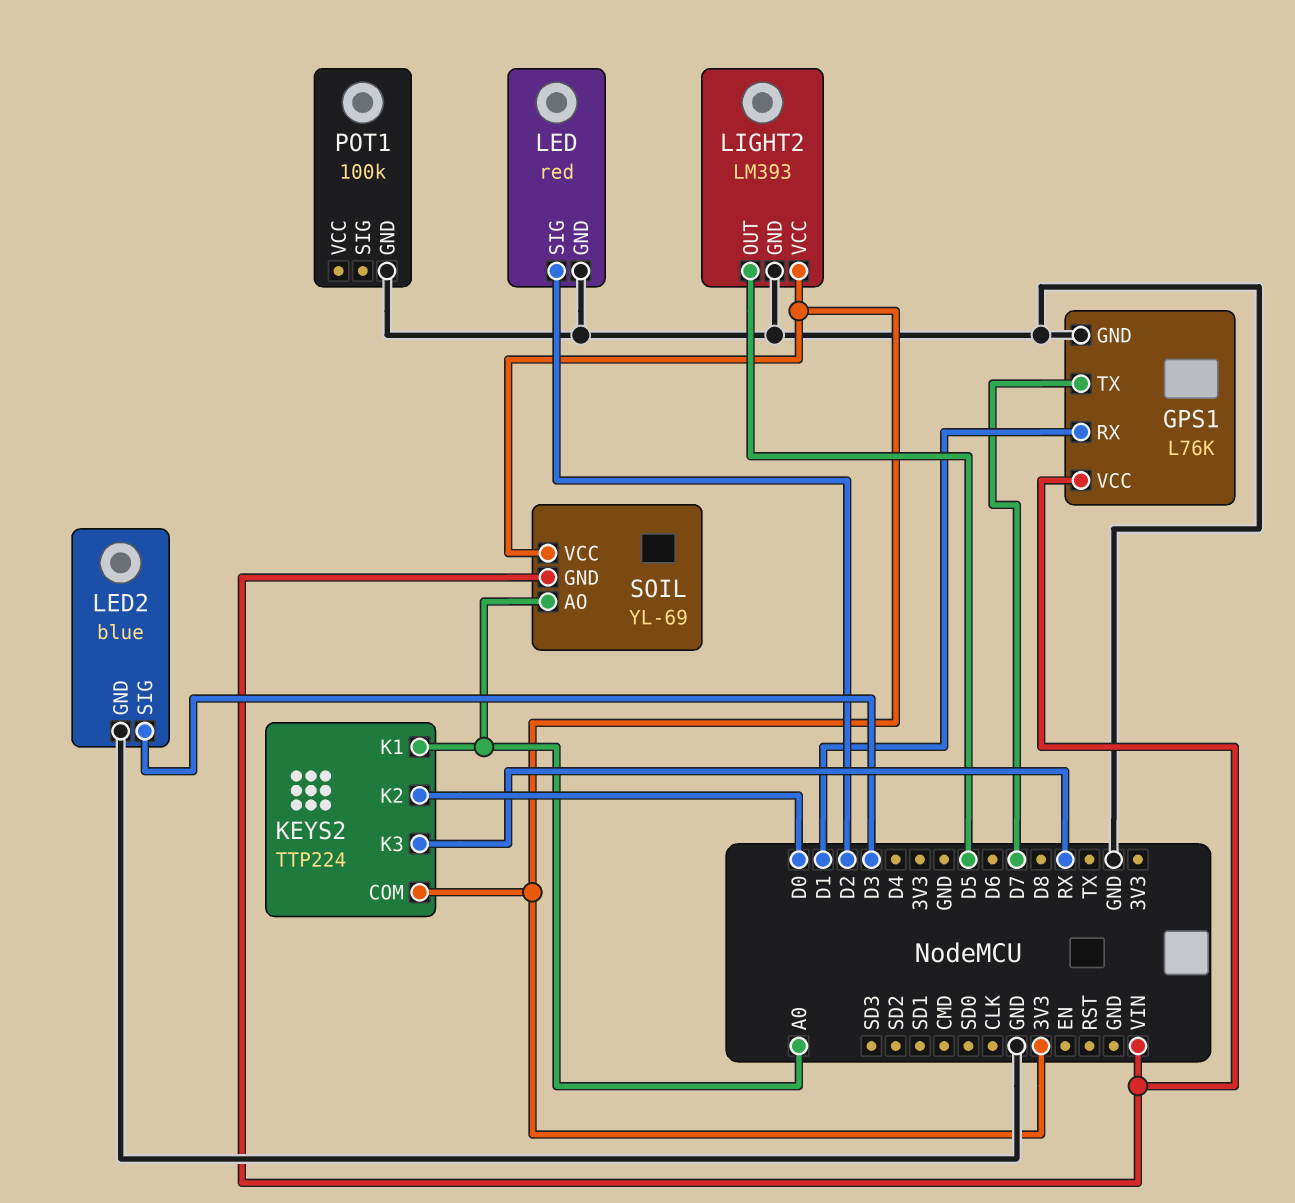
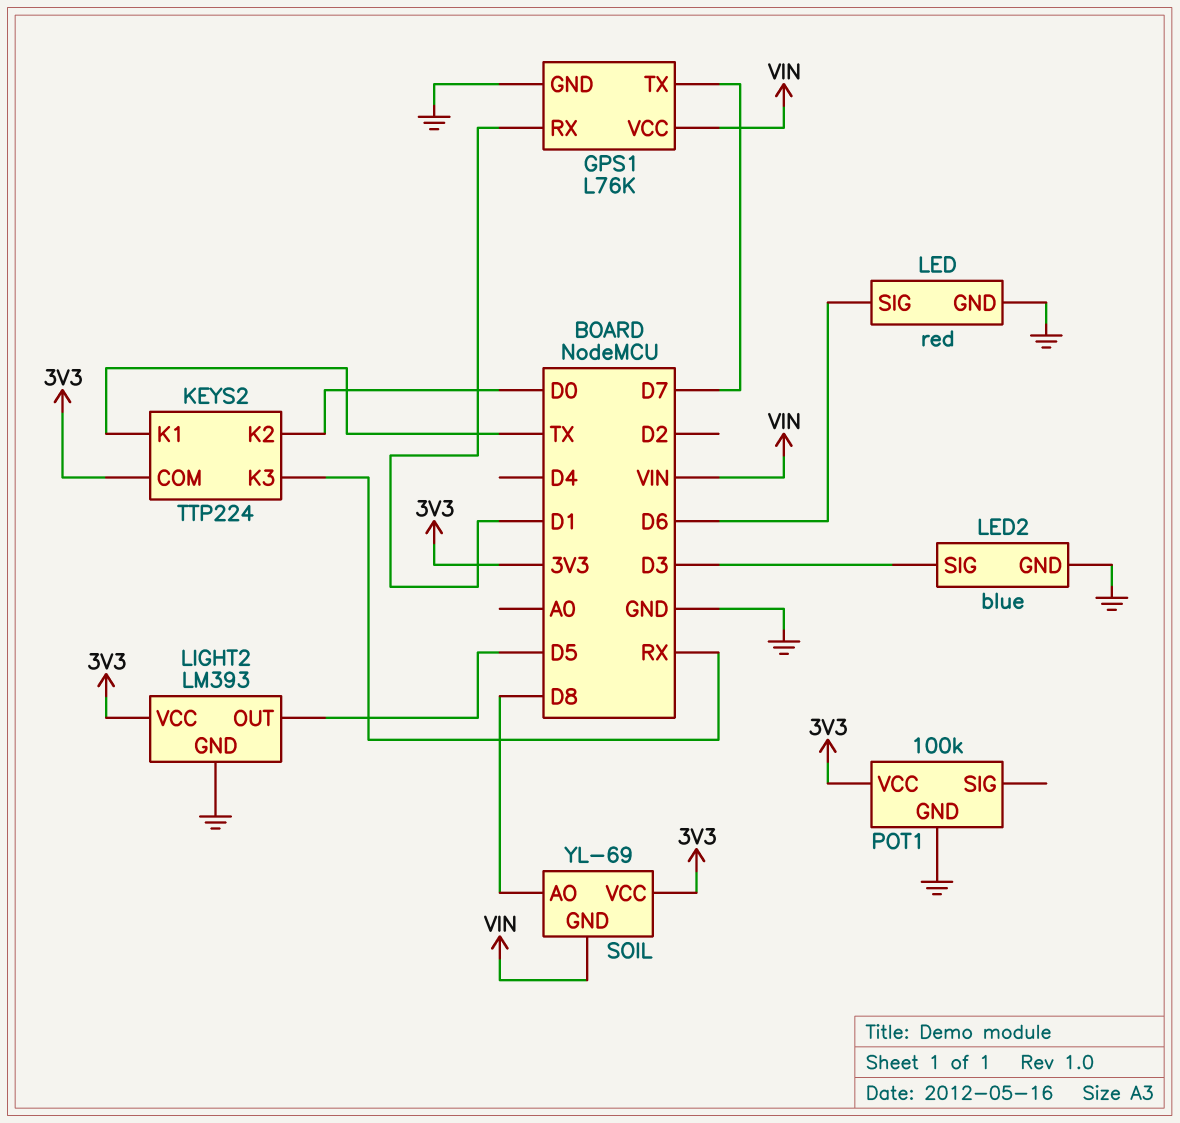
KEYS2 pin K1: A0 -> TX
LED pin SIG: D2 -> D6
POT1 pin VCC: none -> 3V3
SOIL pin AO: A0 -> D8

